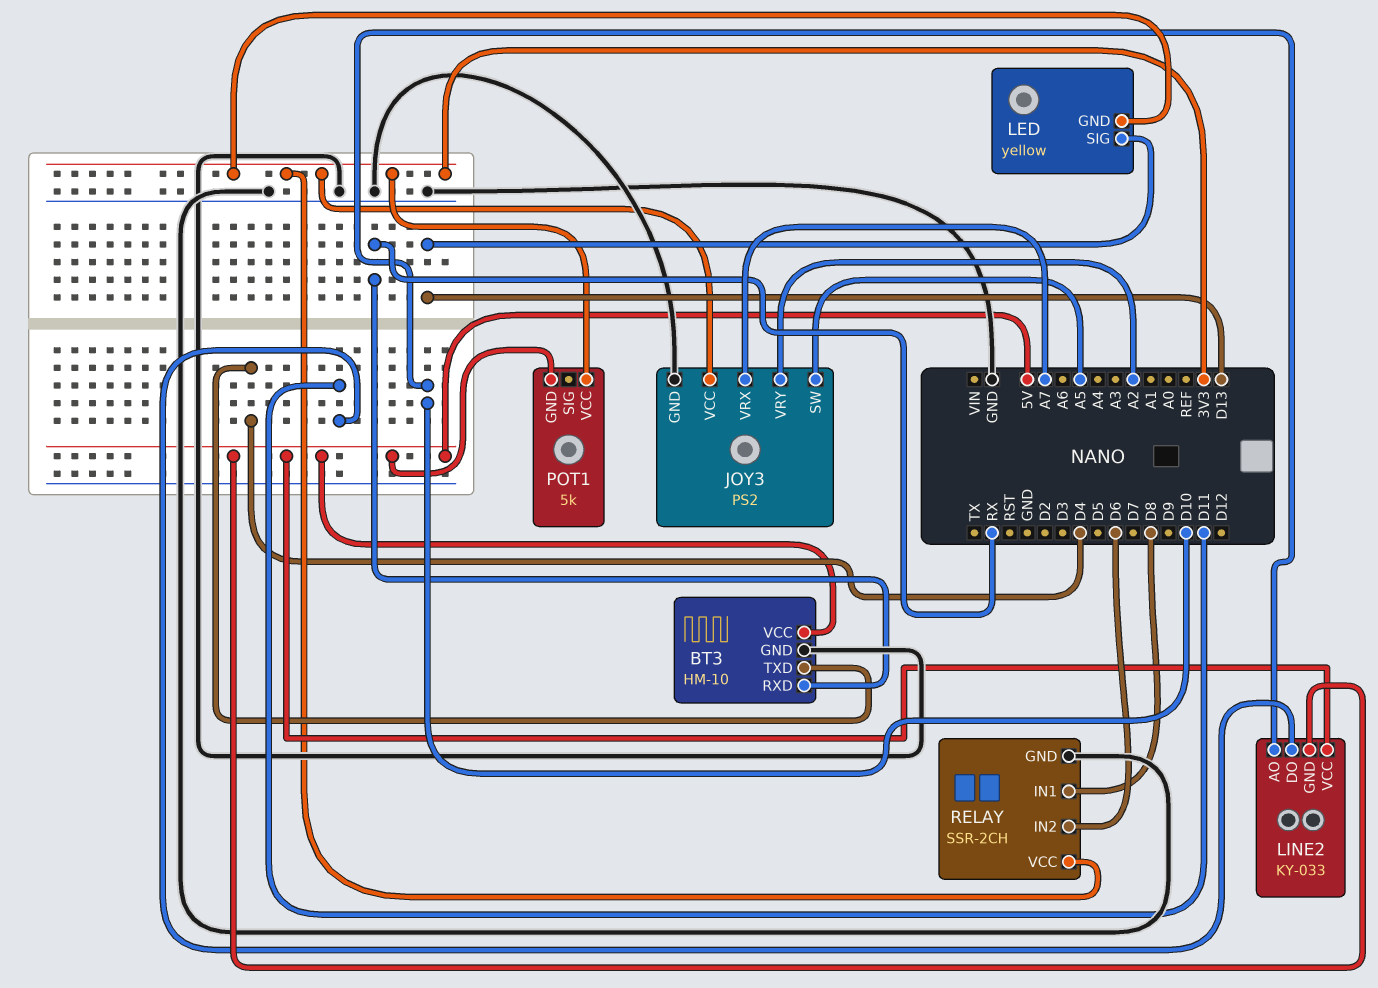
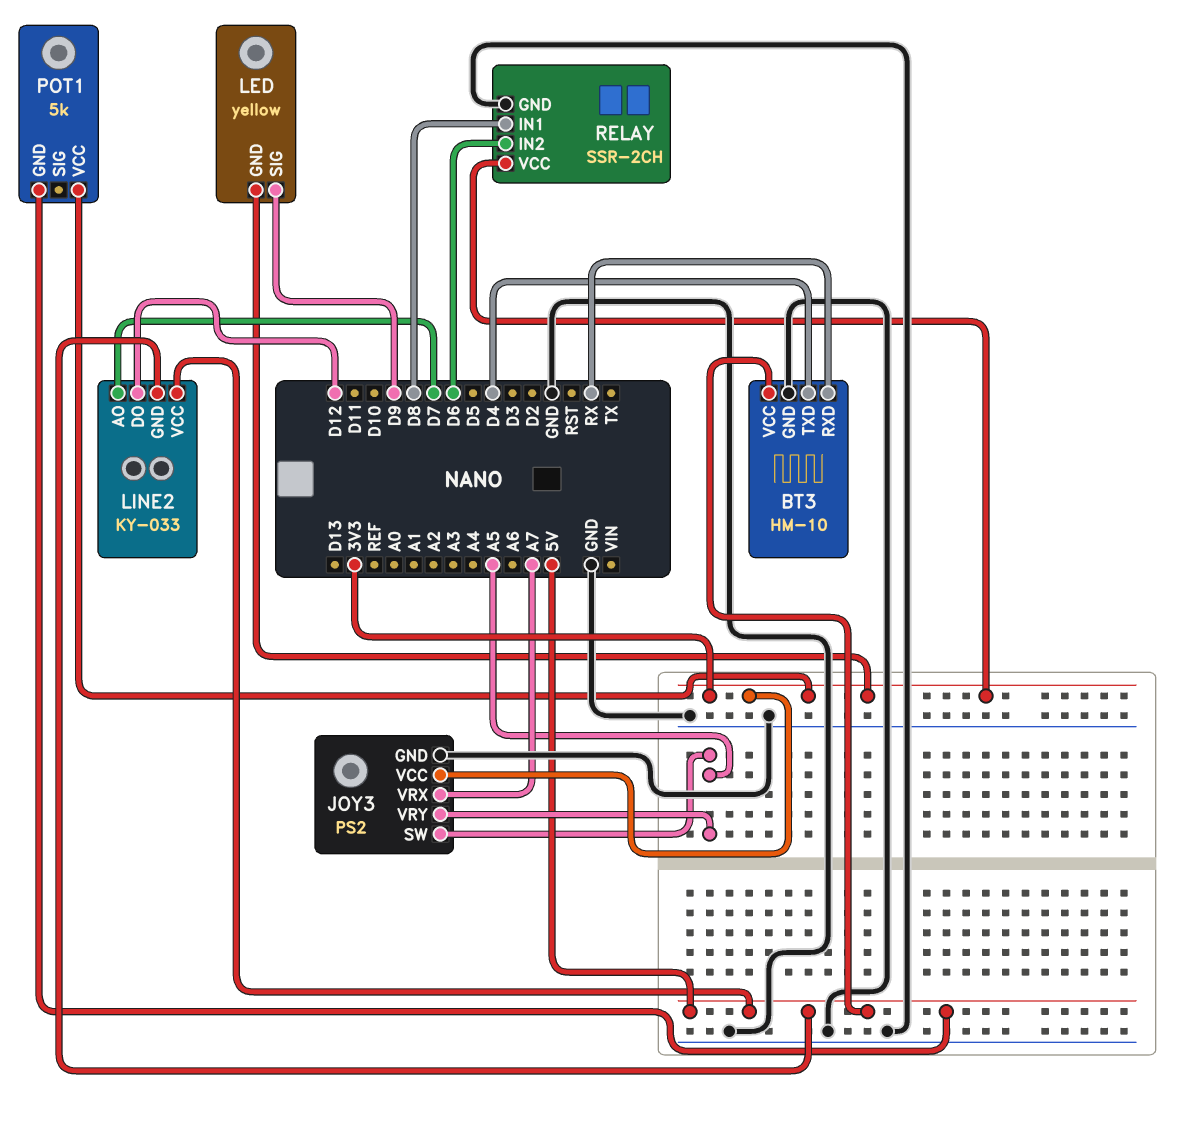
JOY3 pin VRY: A2 -> A5
LED pin SIG: D13 -> D9
LINE2 pin AO: D10 -> D7
LINE2 pin DO: D11 -> D12

